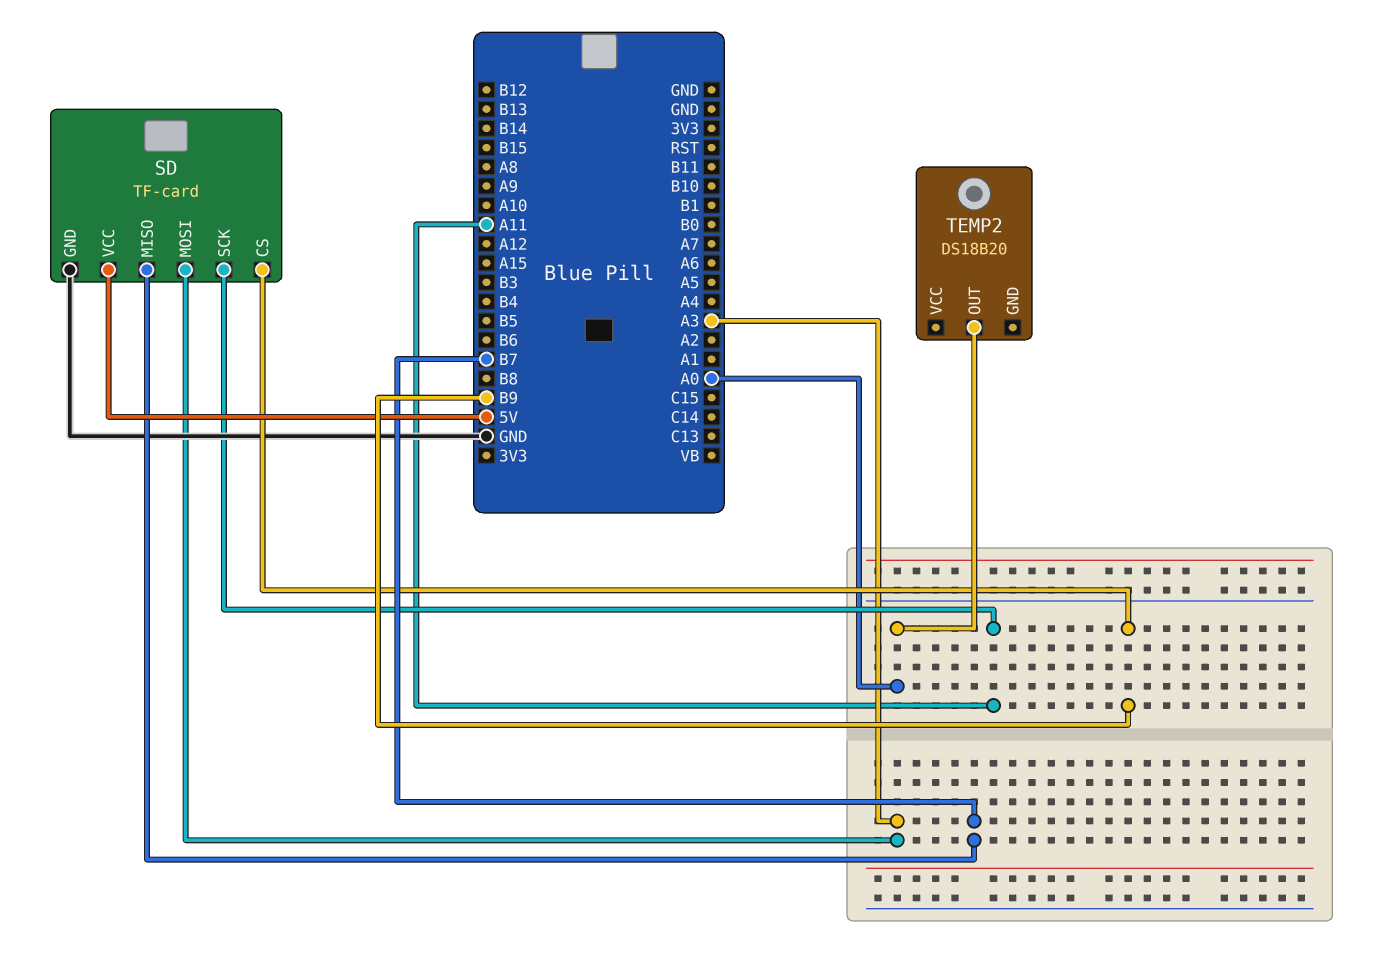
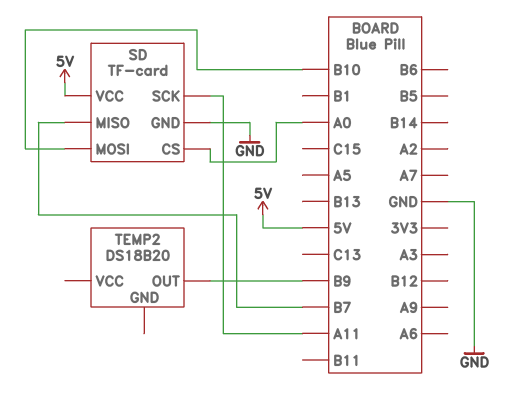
SD pin CS: B9 -> A0
SD pin MOSI: A3 -> B10
TEMP2 pin OUT: A0 -> B9

